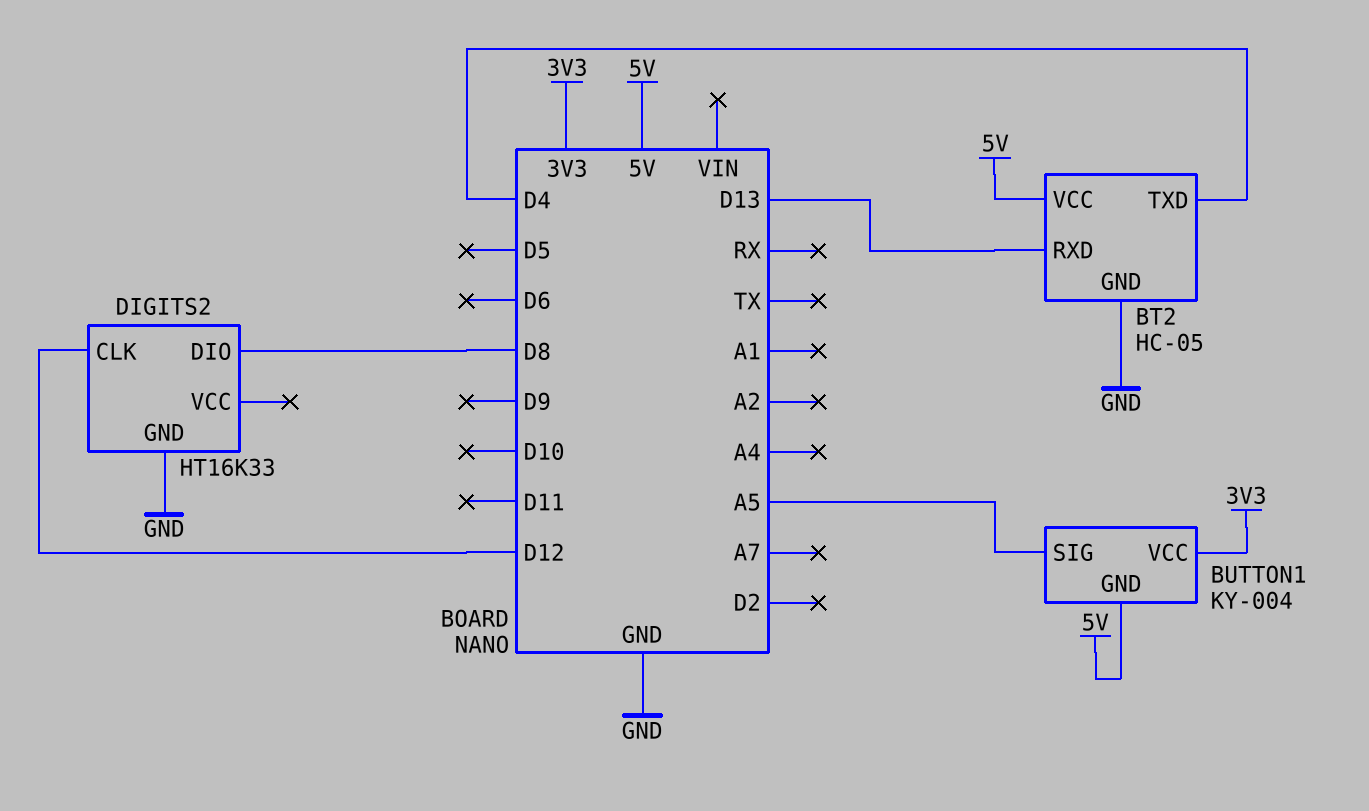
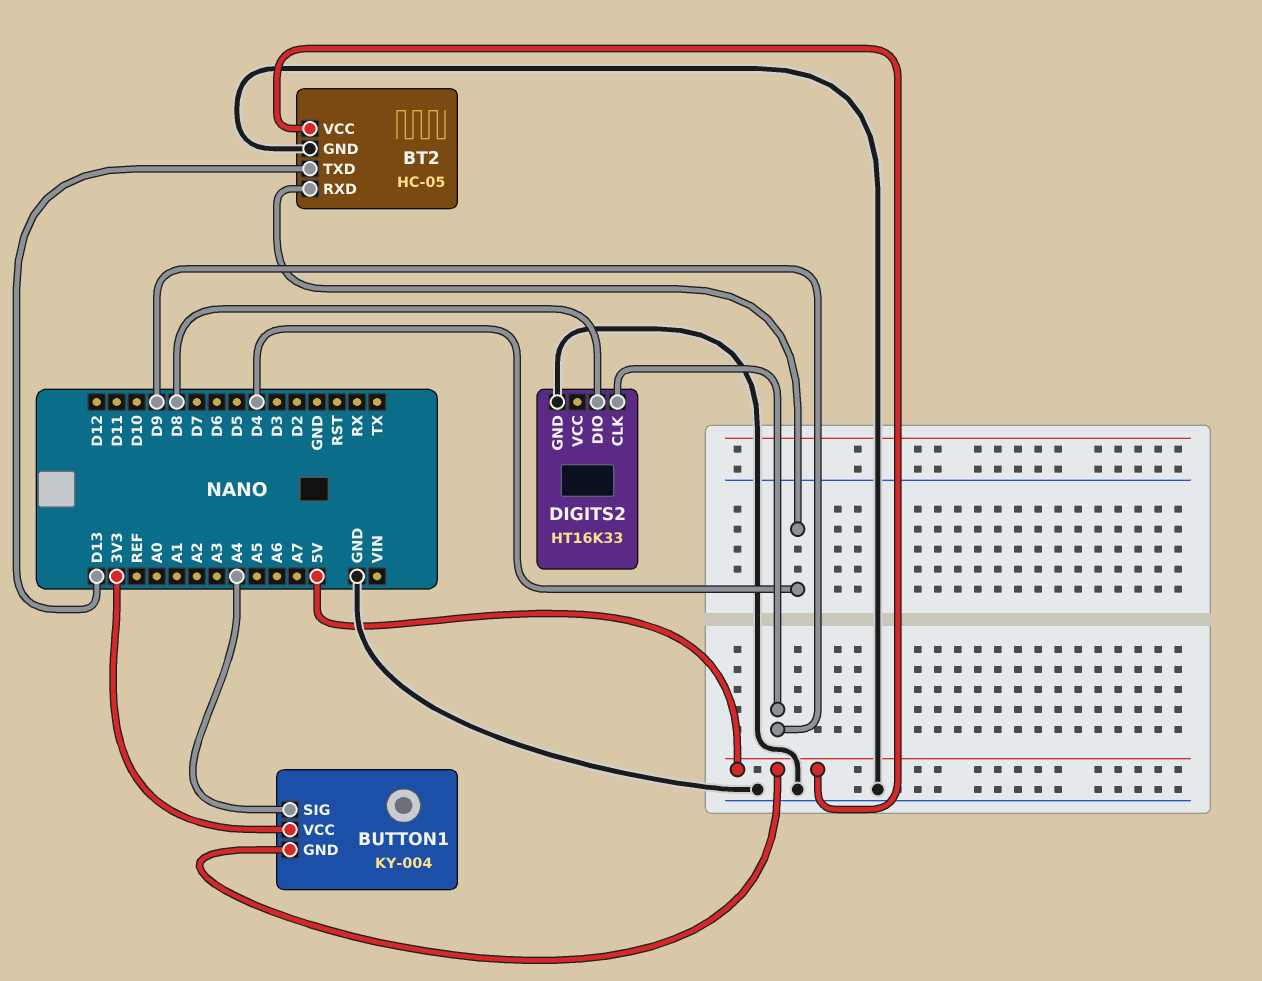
BT2 pin RXD: D13 -> D4
BT2 pin TXD: D4 -> D13
BUTTON1 pin SIG: A5 -> A4
DIGITS2 pin CLK: D12 -> D9

